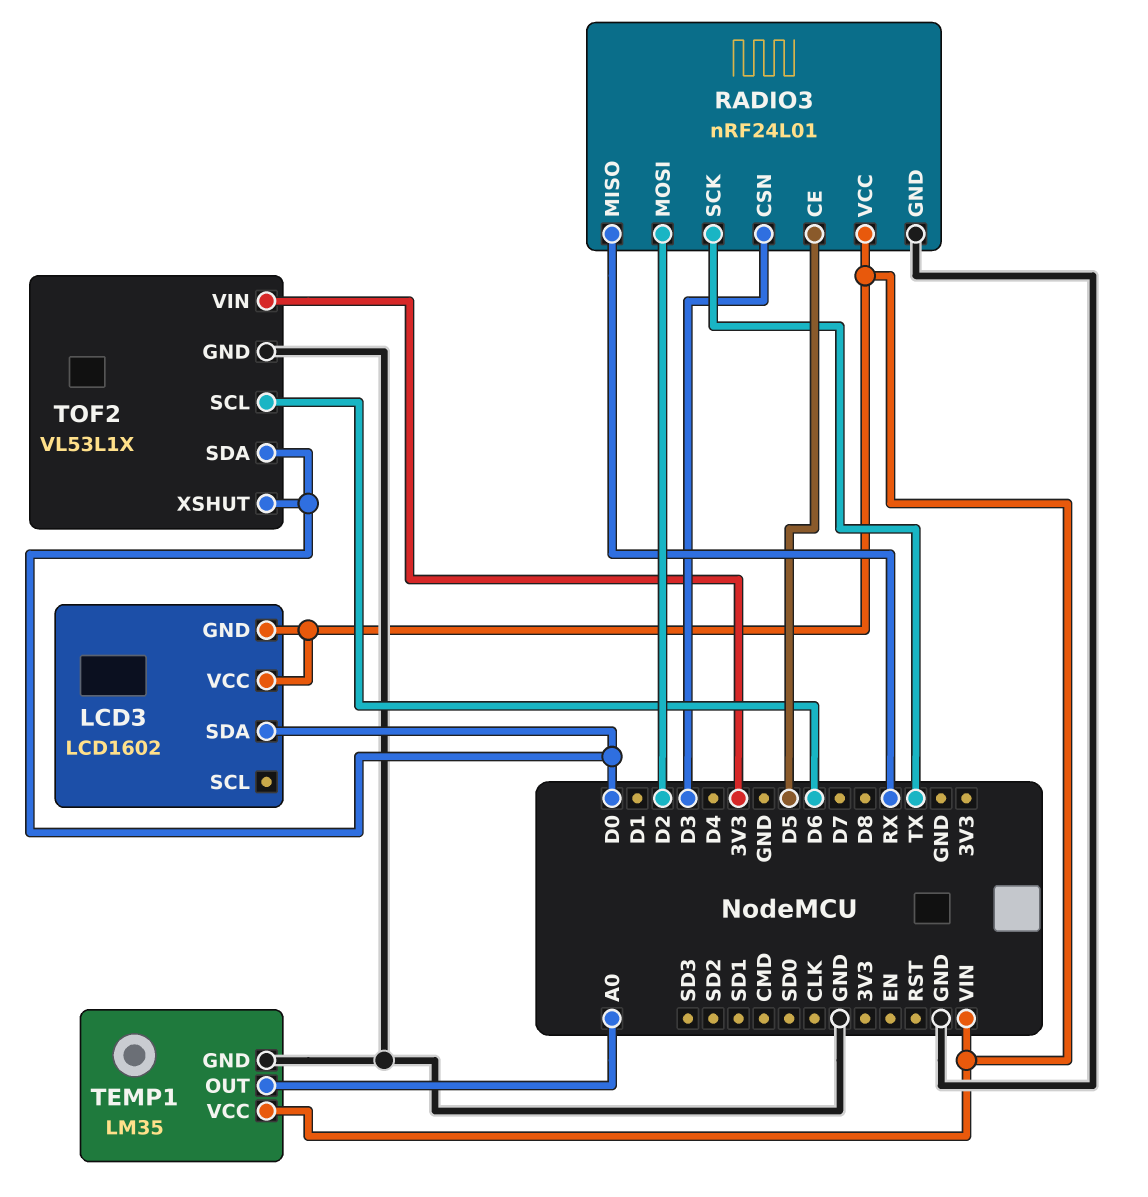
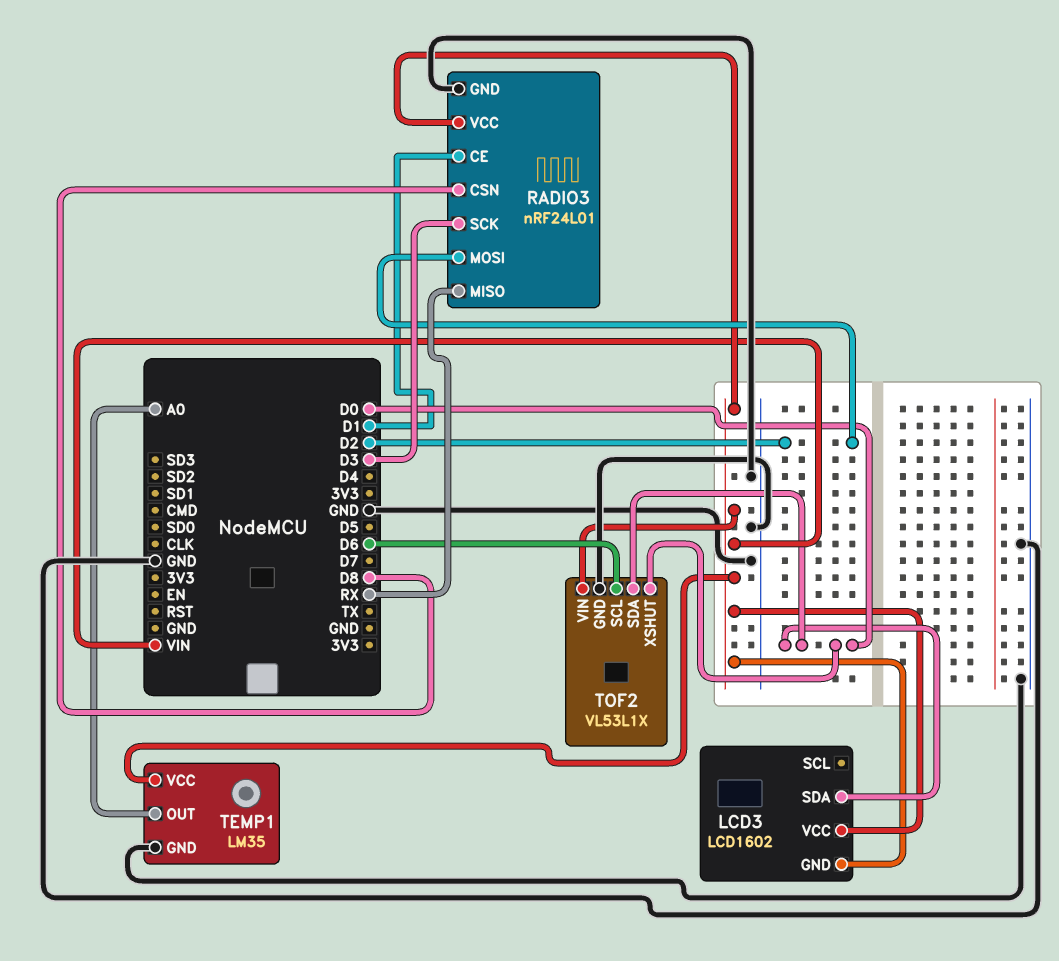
RADIO3 pin CE: D5 -> D1
RADIO3 pin CSN: D3 -> D8
RADIO3 pin SCK: TX -> D3
TOF2 pin VIN: 3V3 -> VIN

